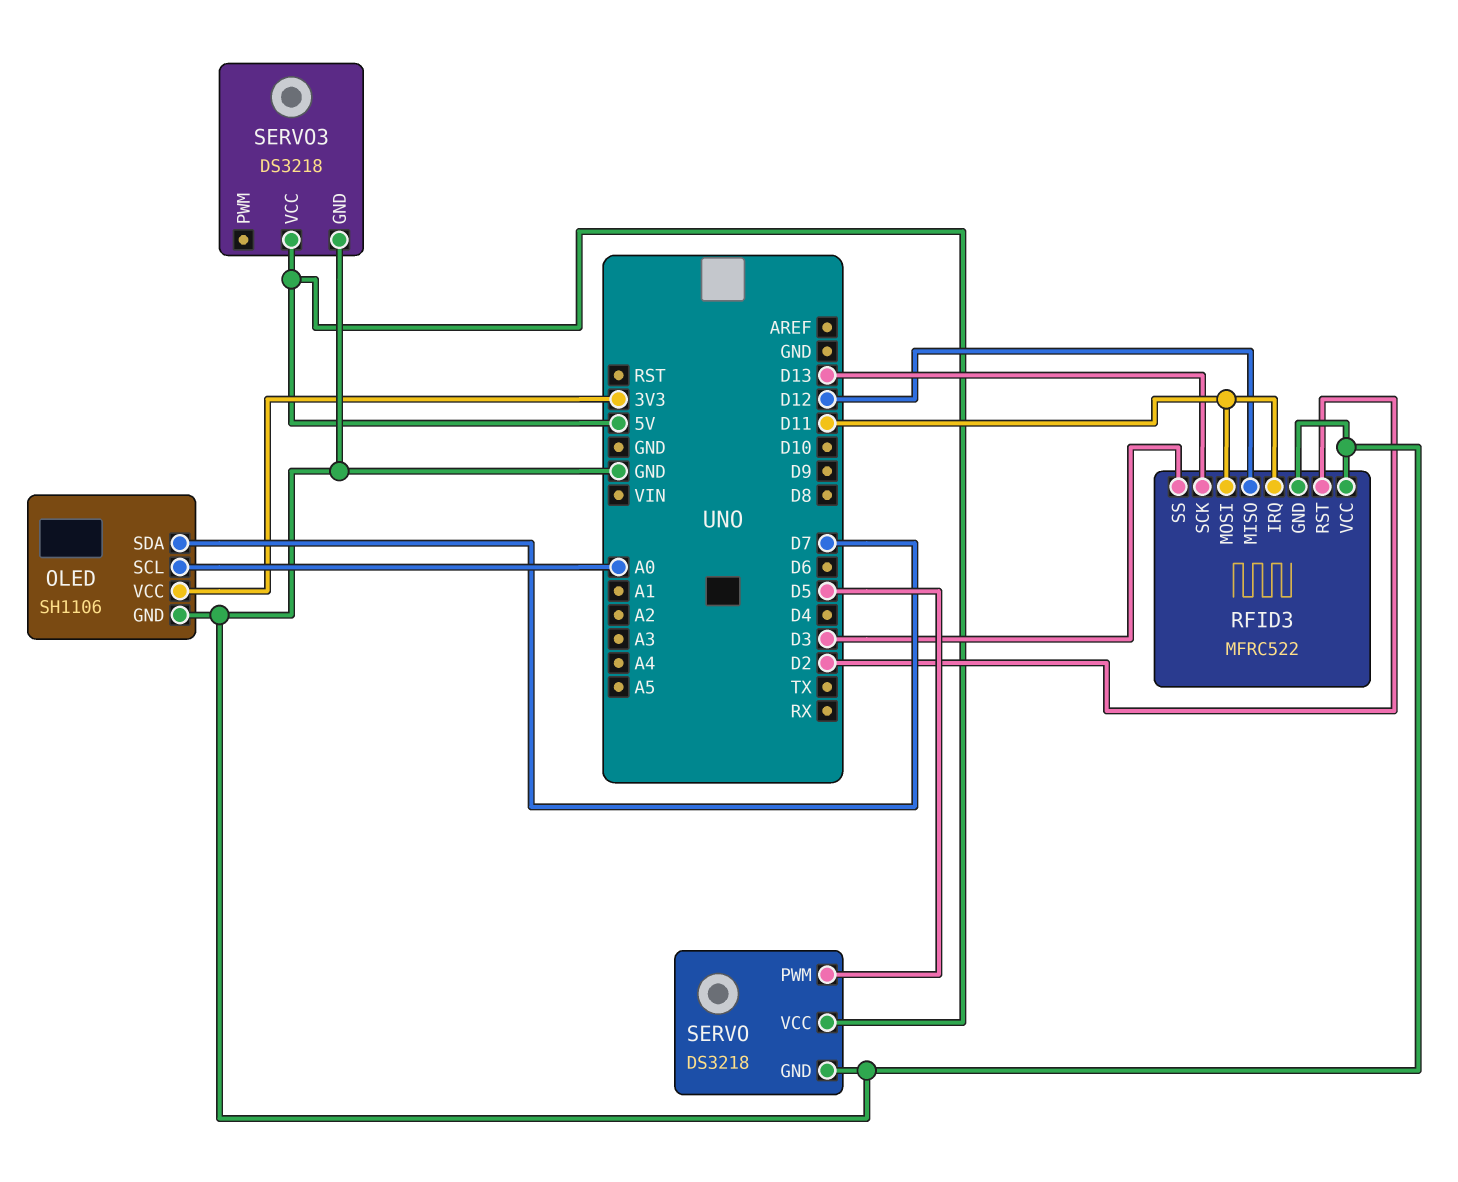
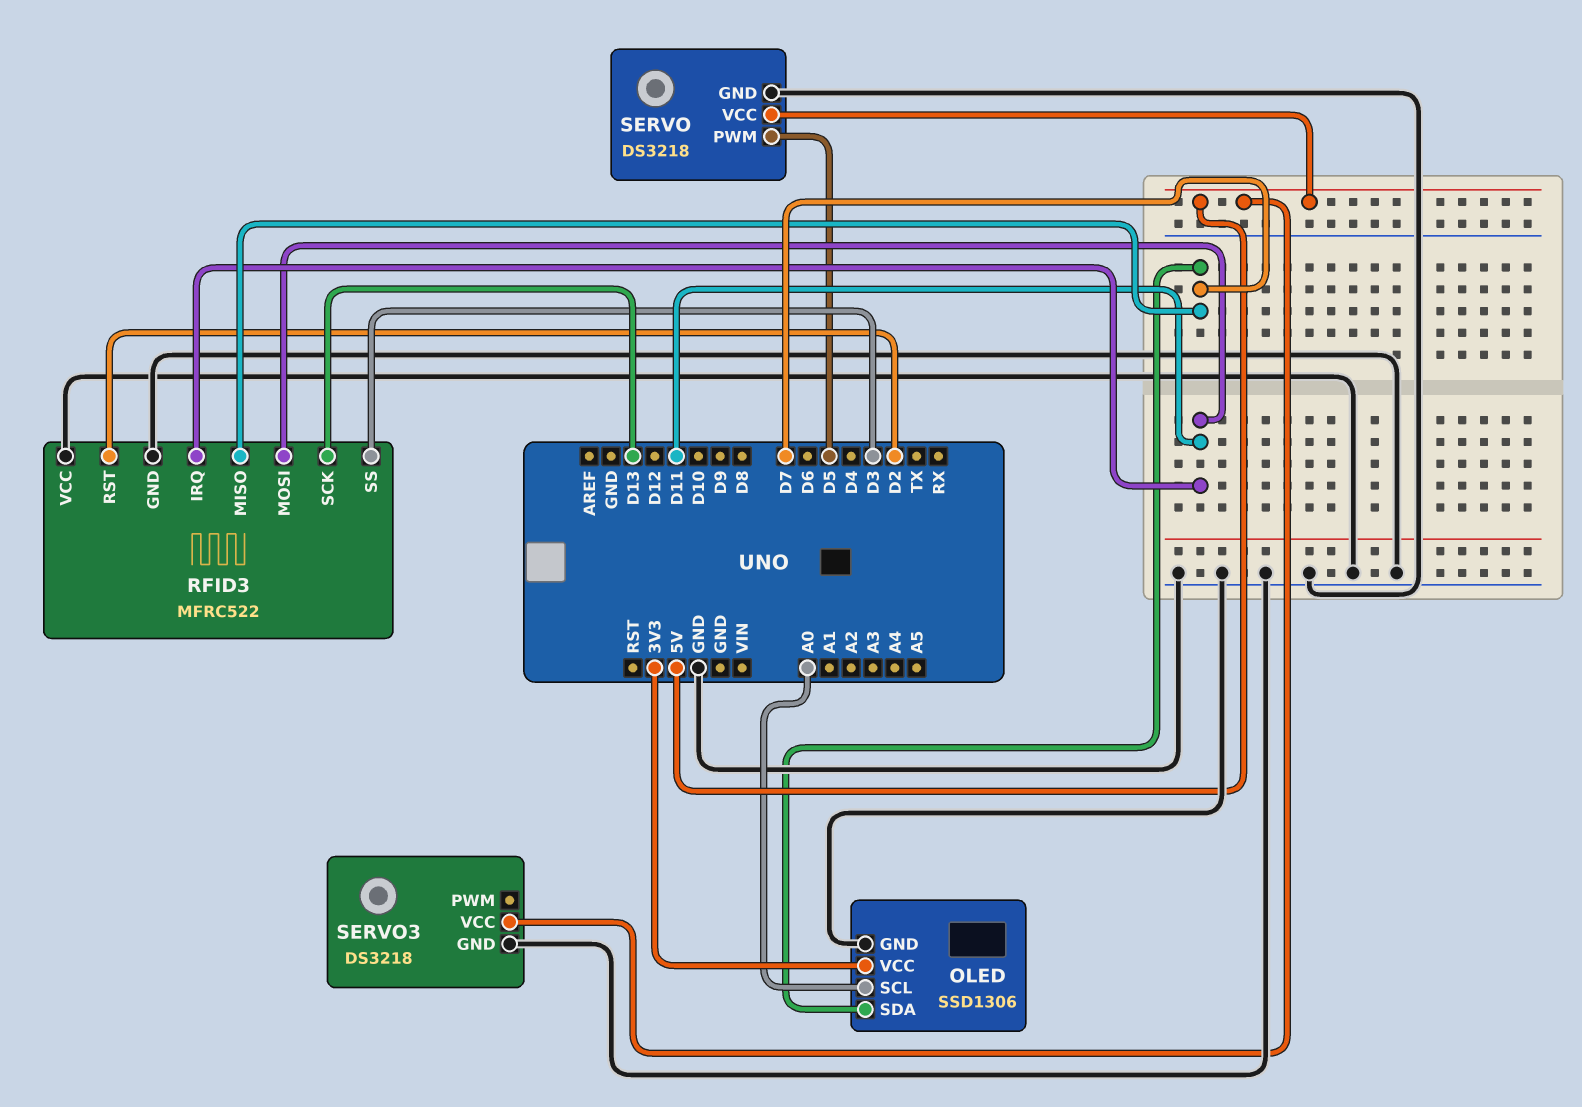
OLED: SH1106 -> SSD1306
RFID3 pin MISO: D12 -> D7

